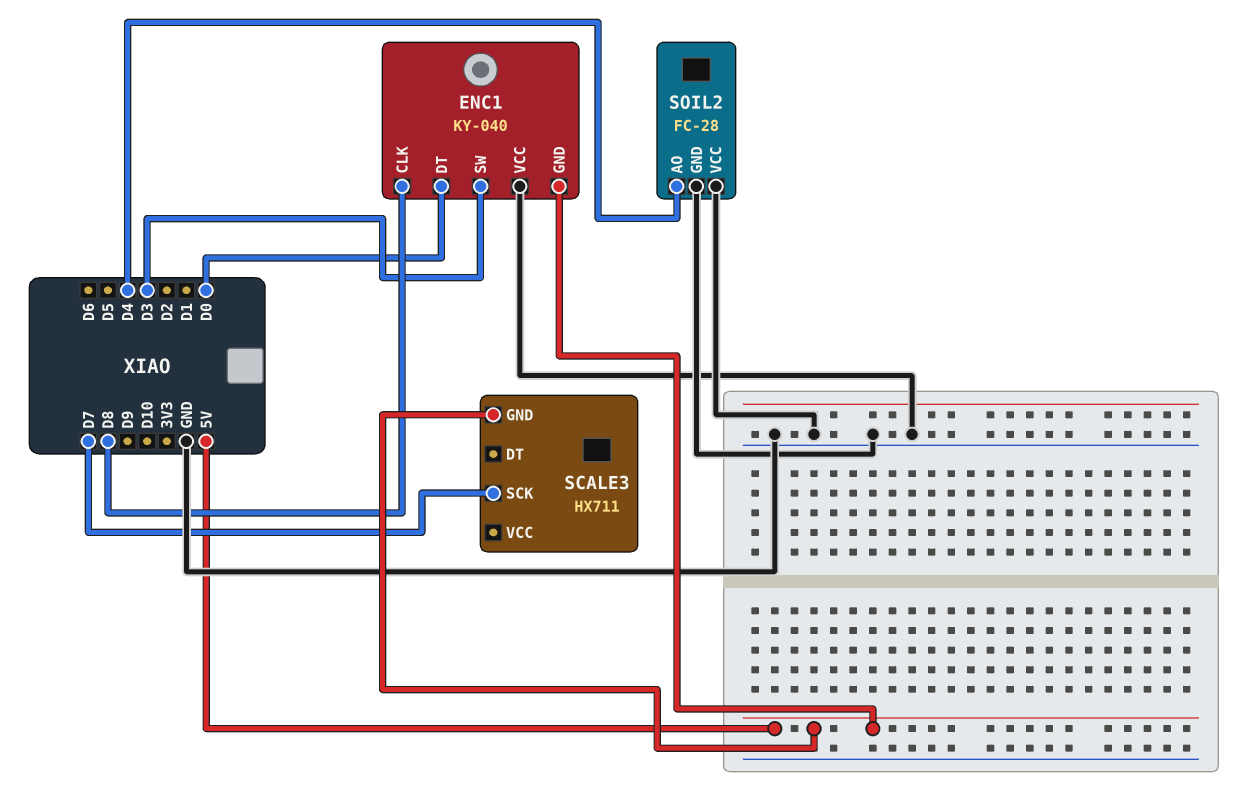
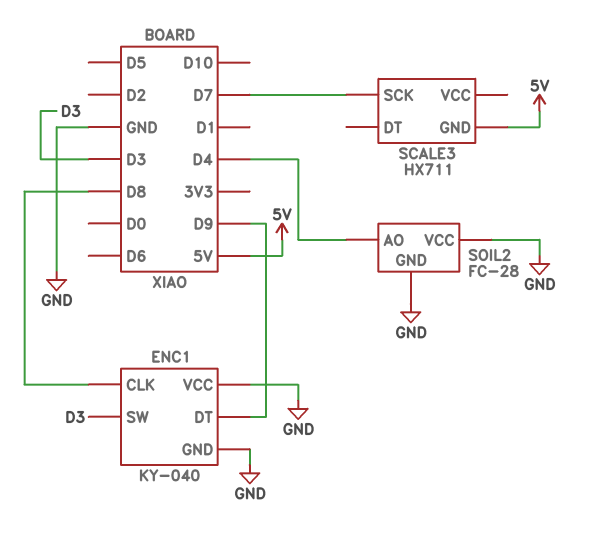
ENC1 pin DT: D0 -> D9
ENC1 pin GND: 5V -> GND

